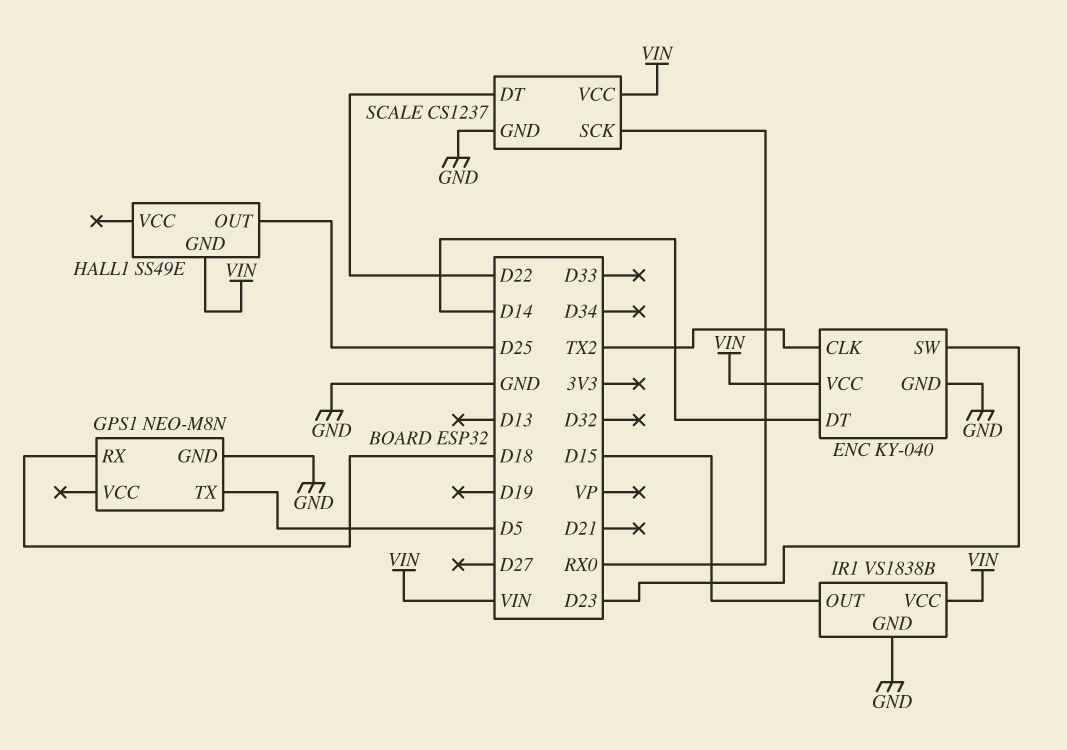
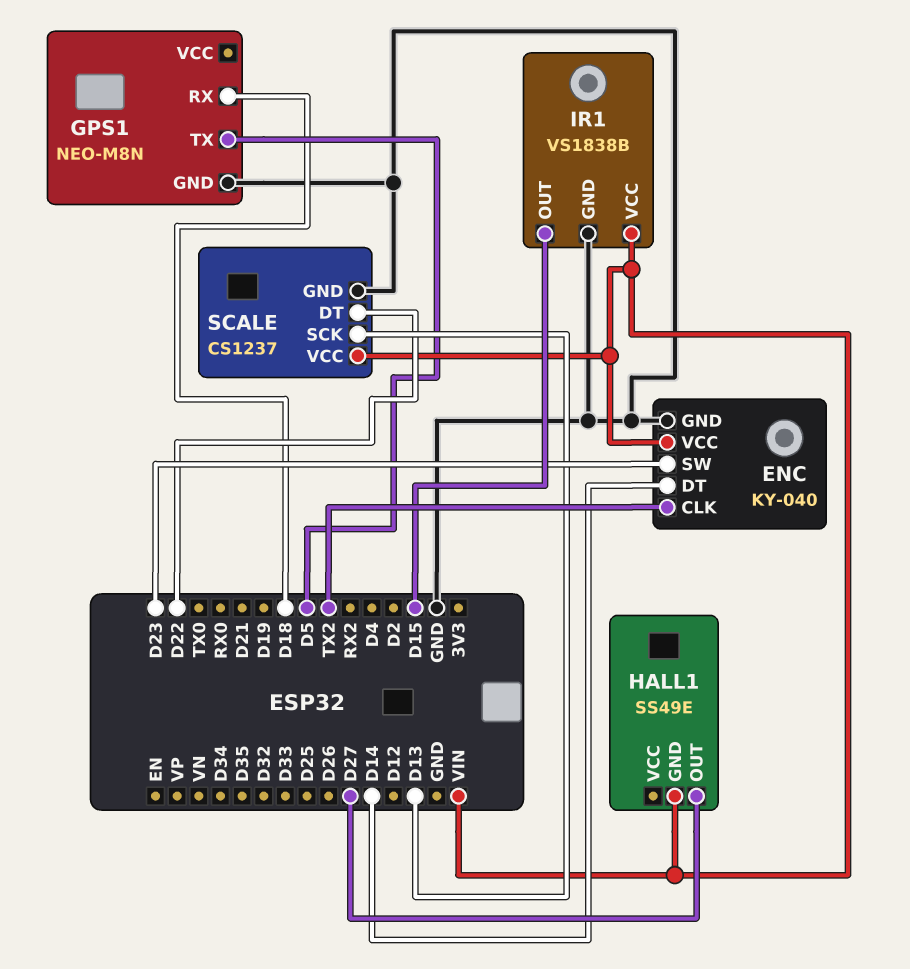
HALL1 pin OUT: D25 -> D27
SCALE pin SCK: RX0 -> D13

